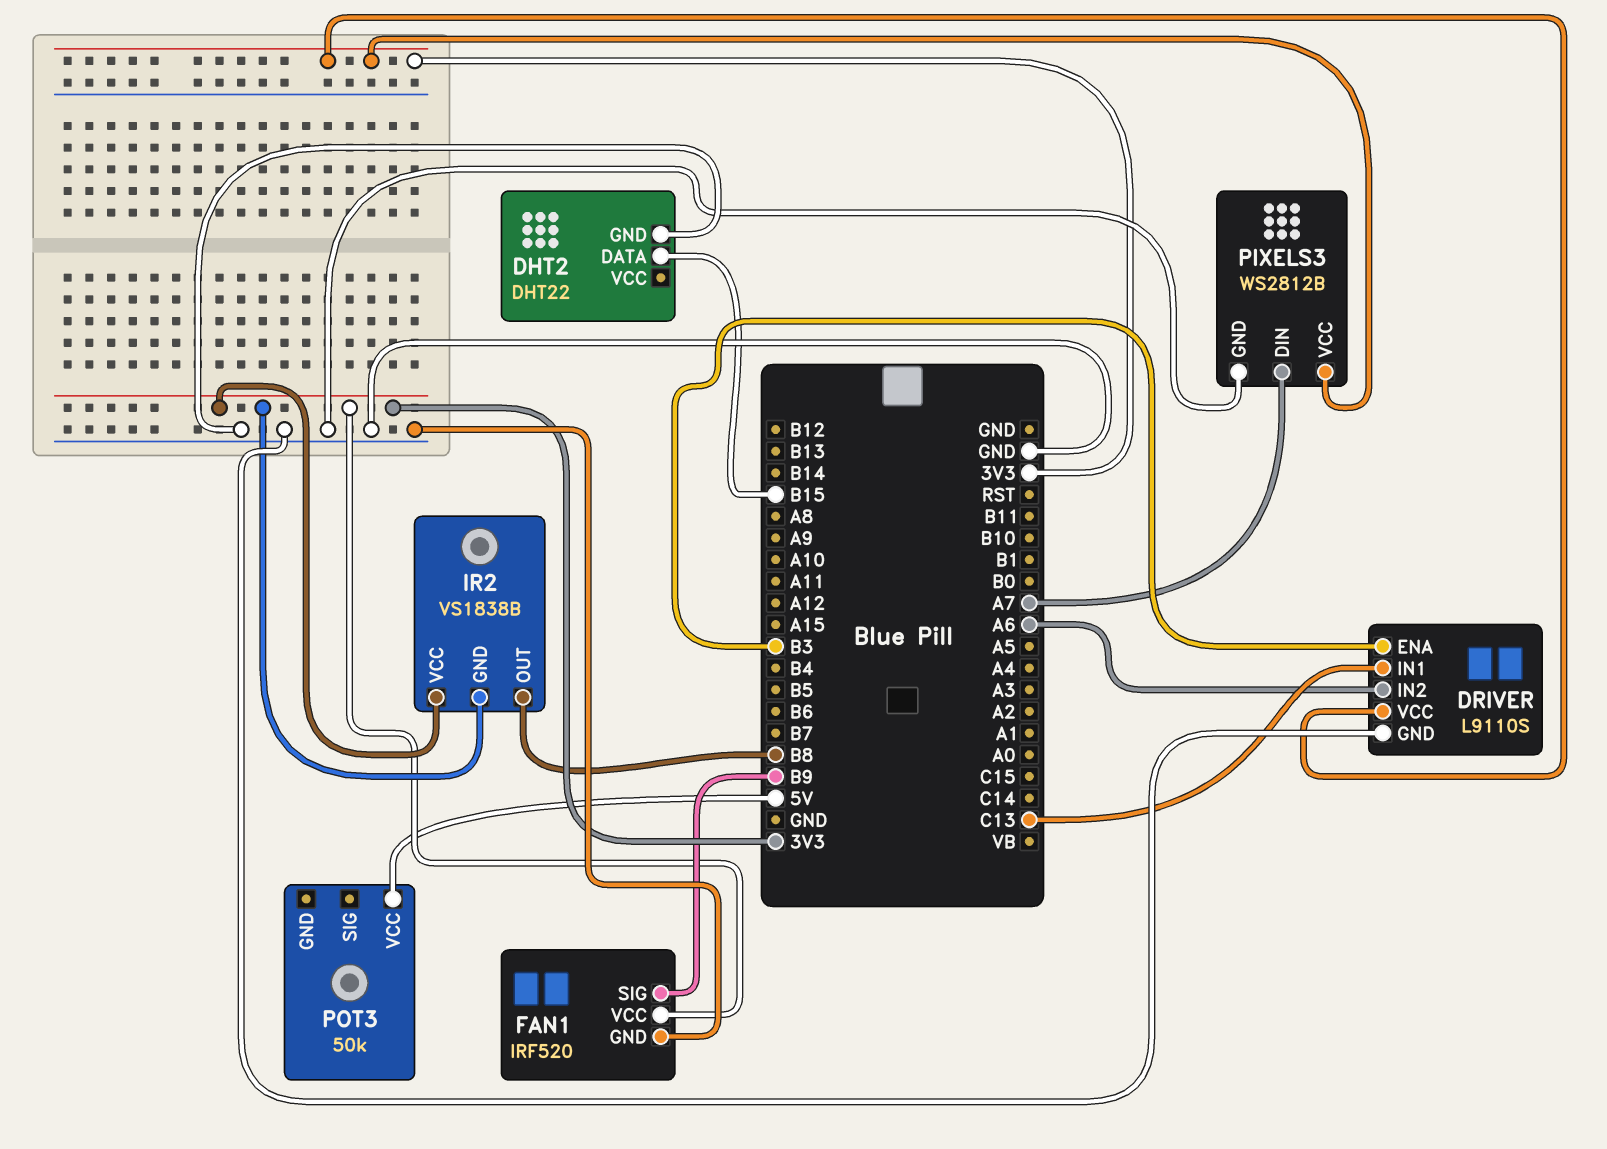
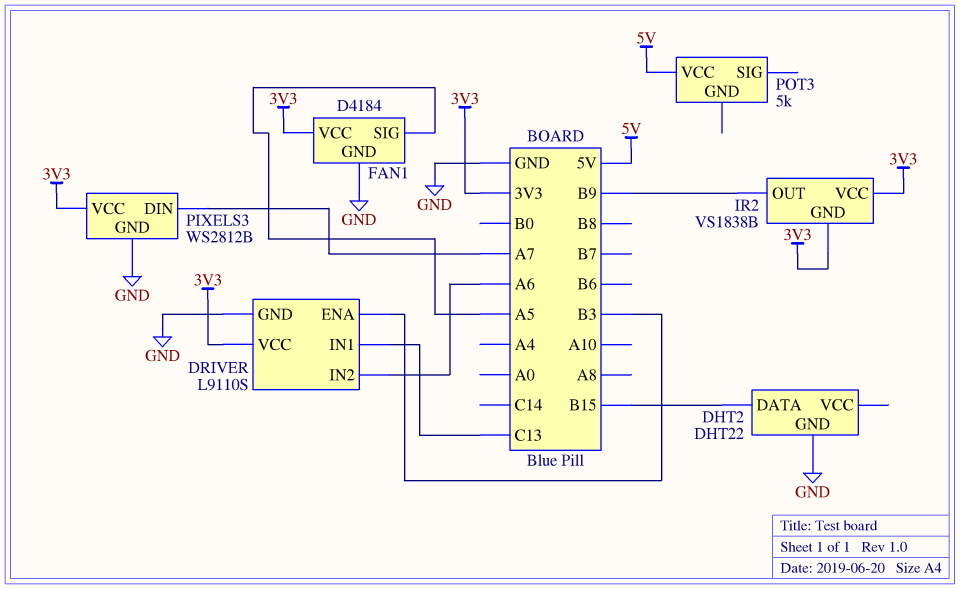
FAN1: IRF520 -> D4184
FAN1 pin SIG: B9 -> A5
IR2 pin OUT: B8 -> B9
POT3: 50k -> 5k

